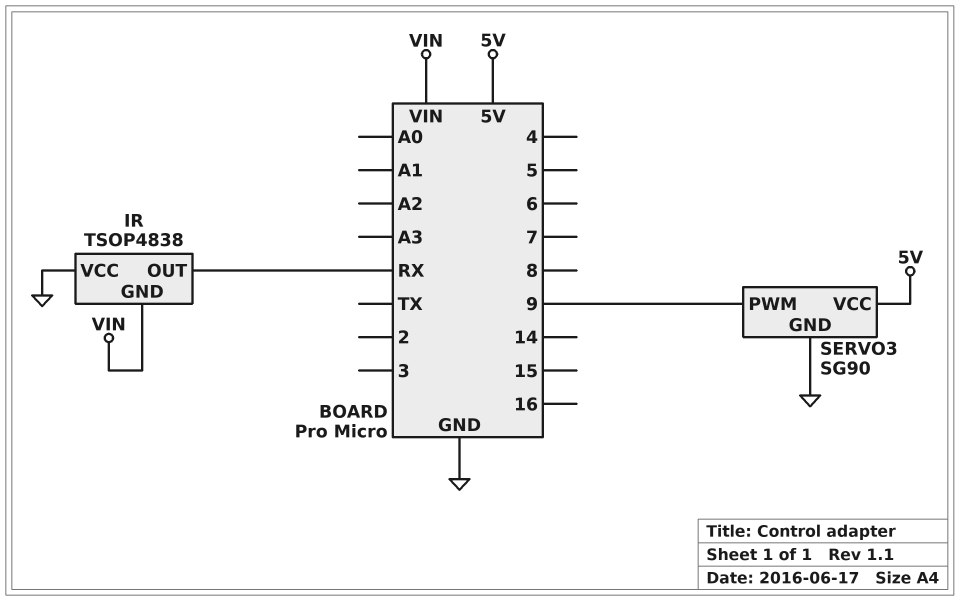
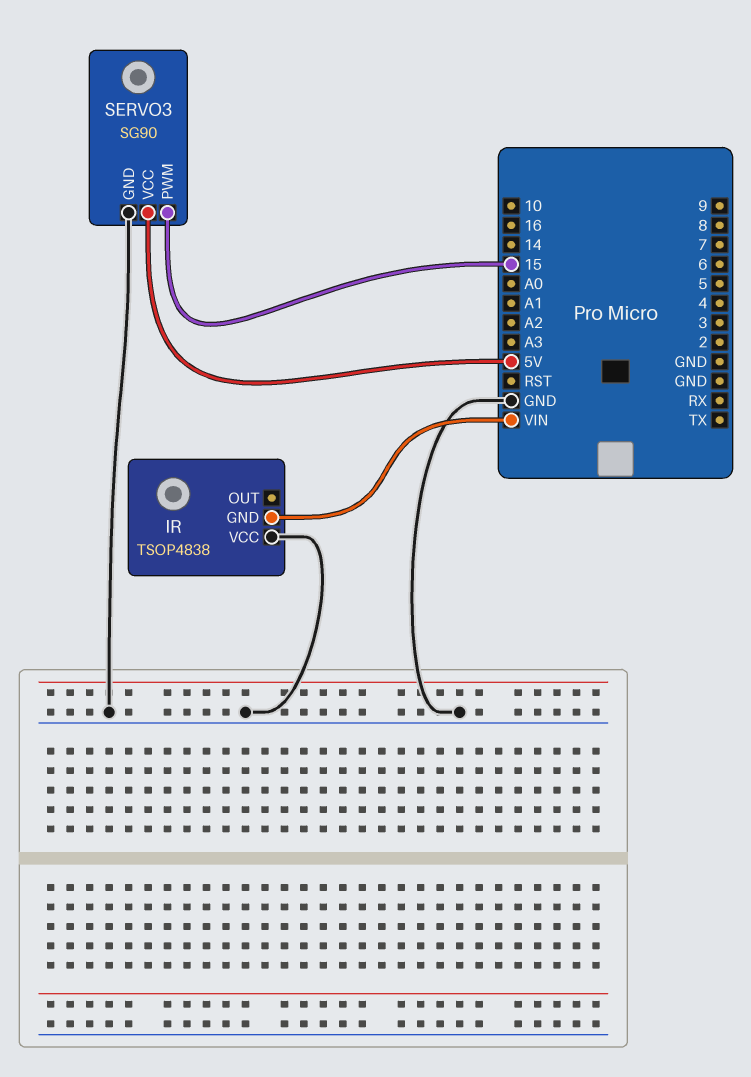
IR pin OUT: RX -> none
SERVO3 pin PWM: 9 -> 15

